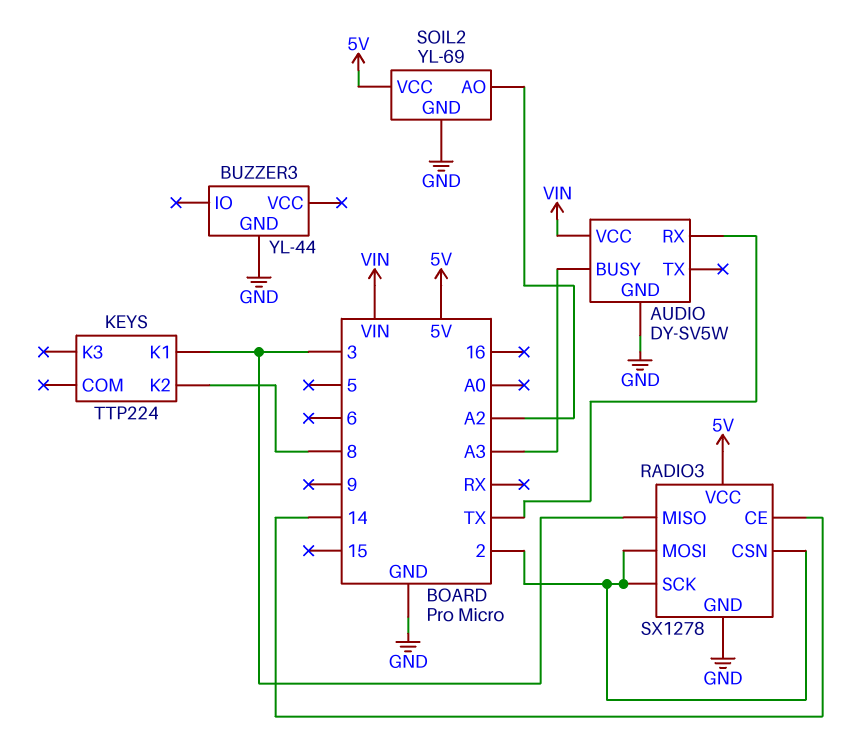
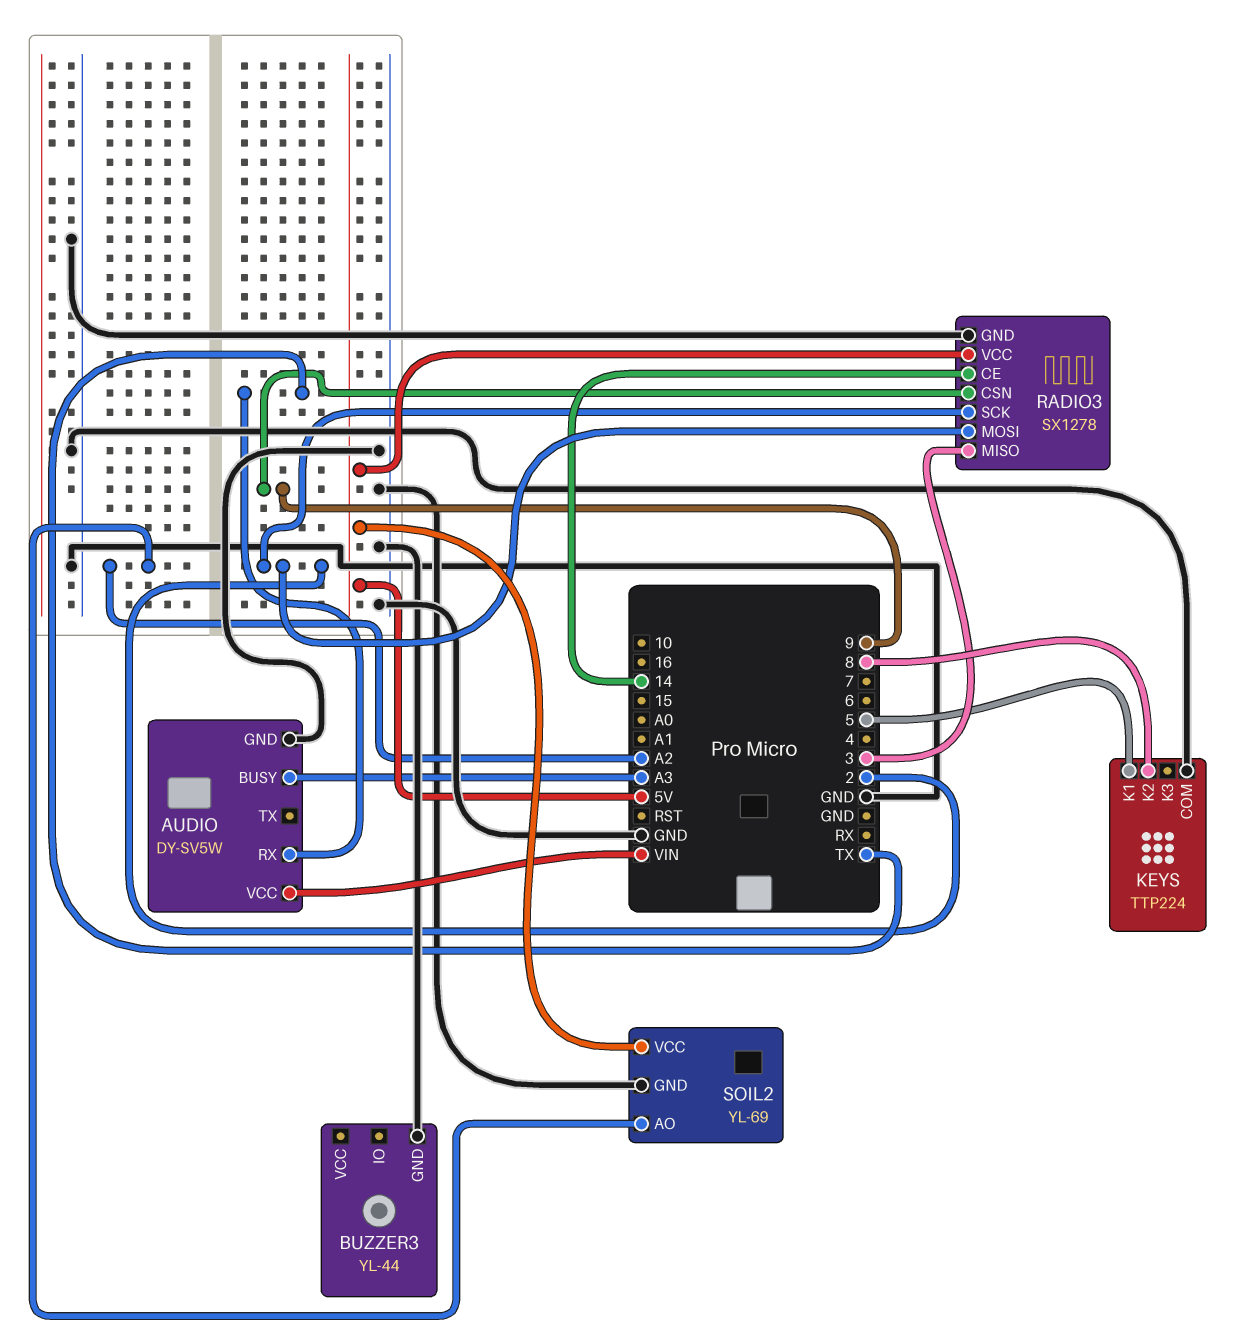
KEYS pin COM: none -> GND
KEYS pin K1: 3 -> 5
RADIO3 pin CSN: 2 -> 9

